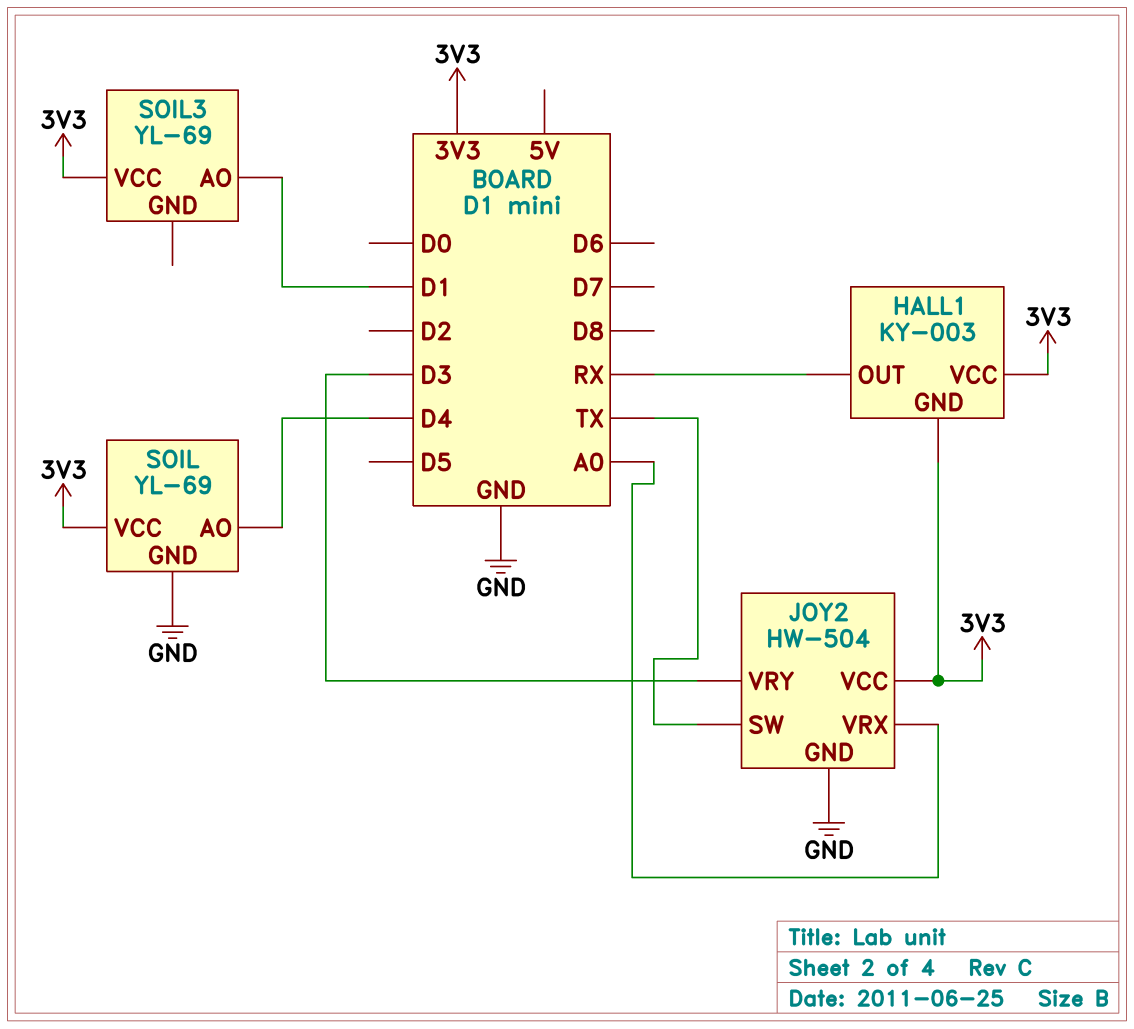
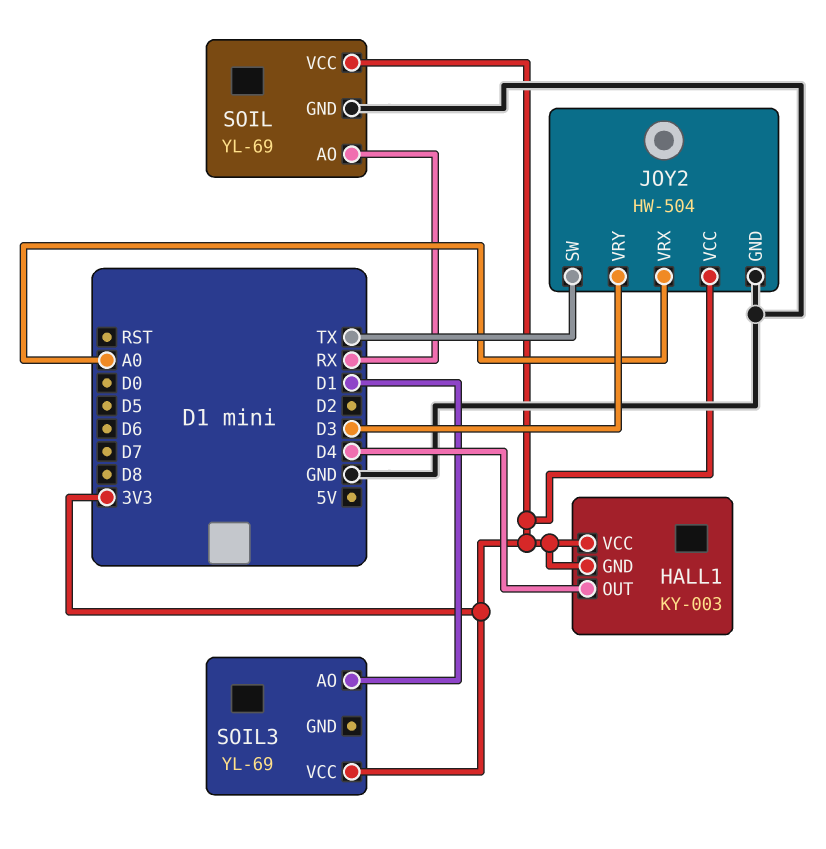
HALL1 pin OUT: RX -> D4
SOIL pin AO: D4 -> RX

